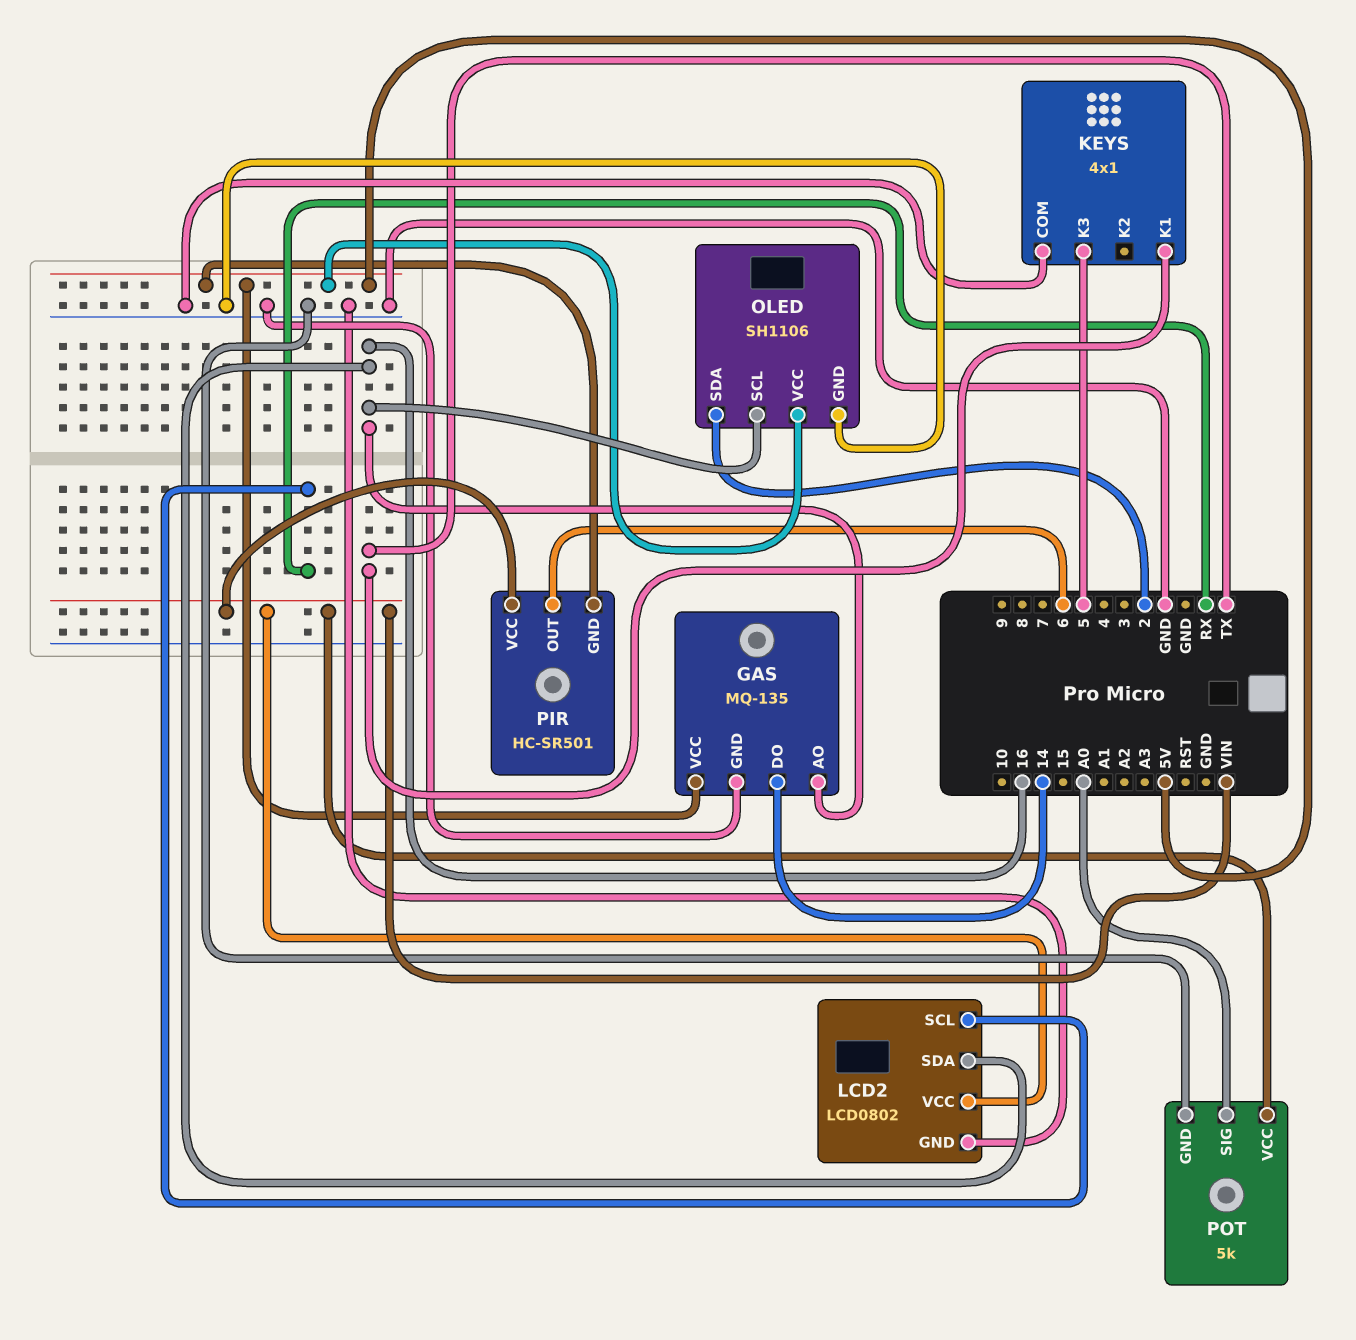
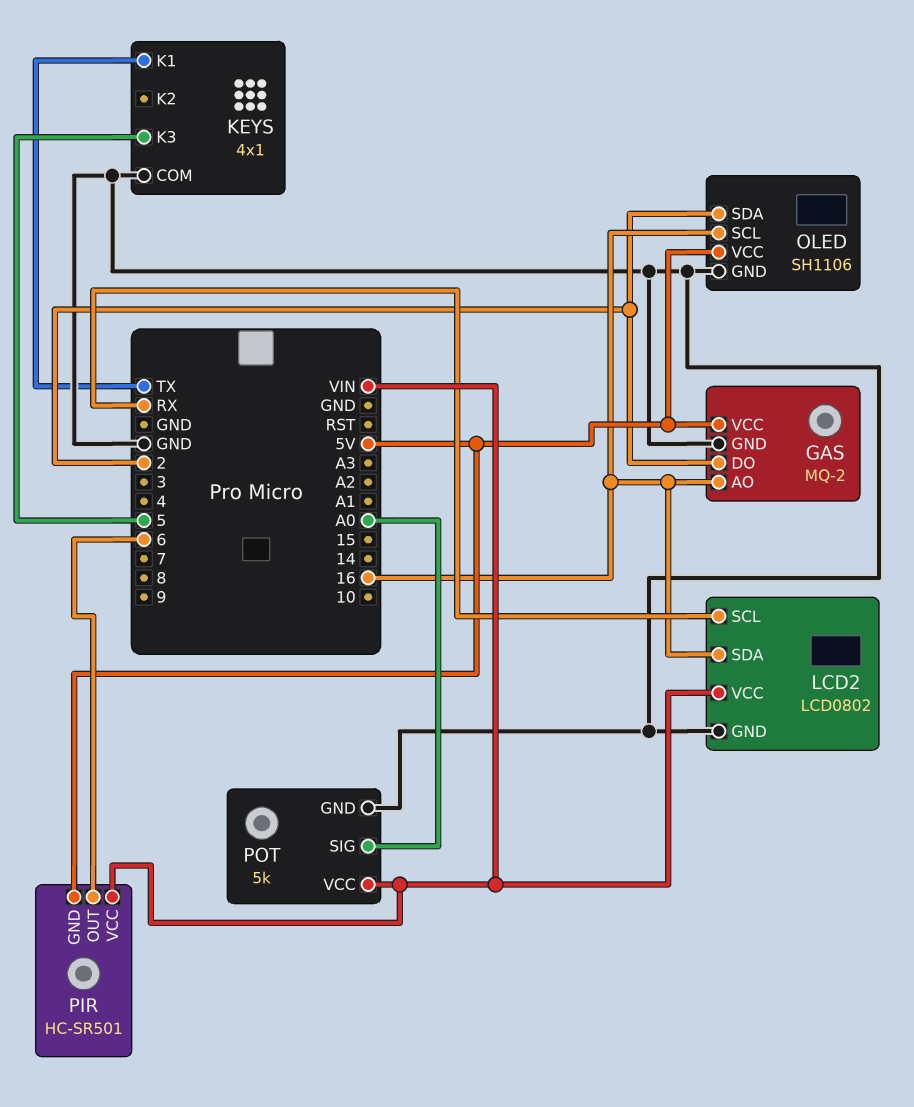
GAS: MQ-135 -> MQ-2
GAS pin DO: 14 -> 2

